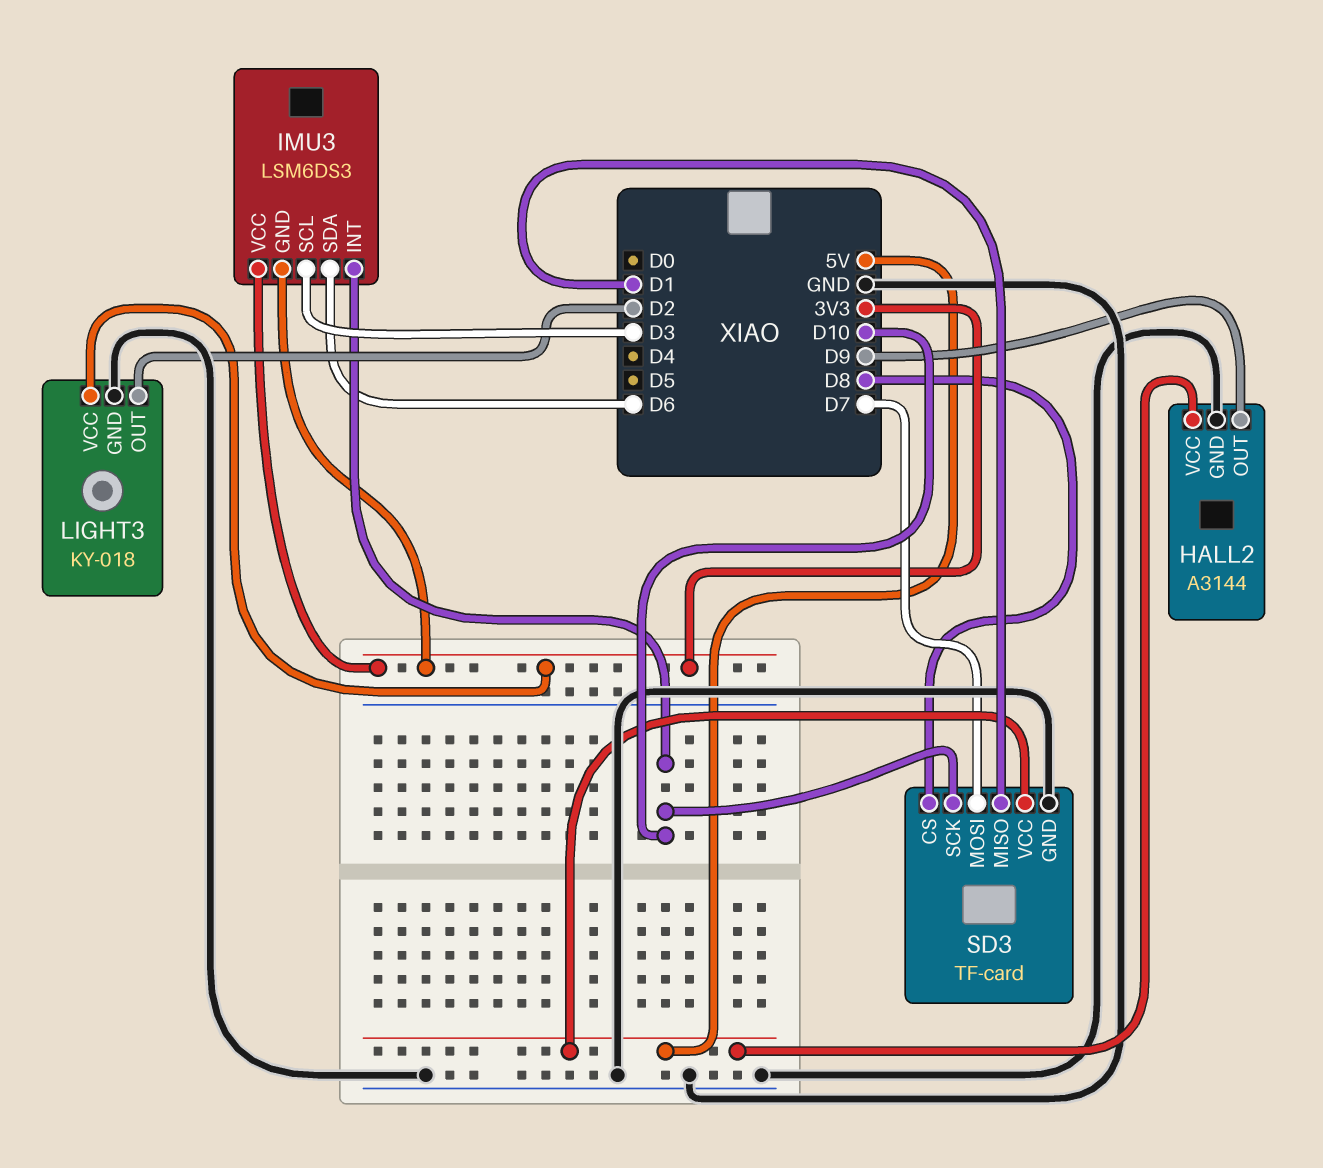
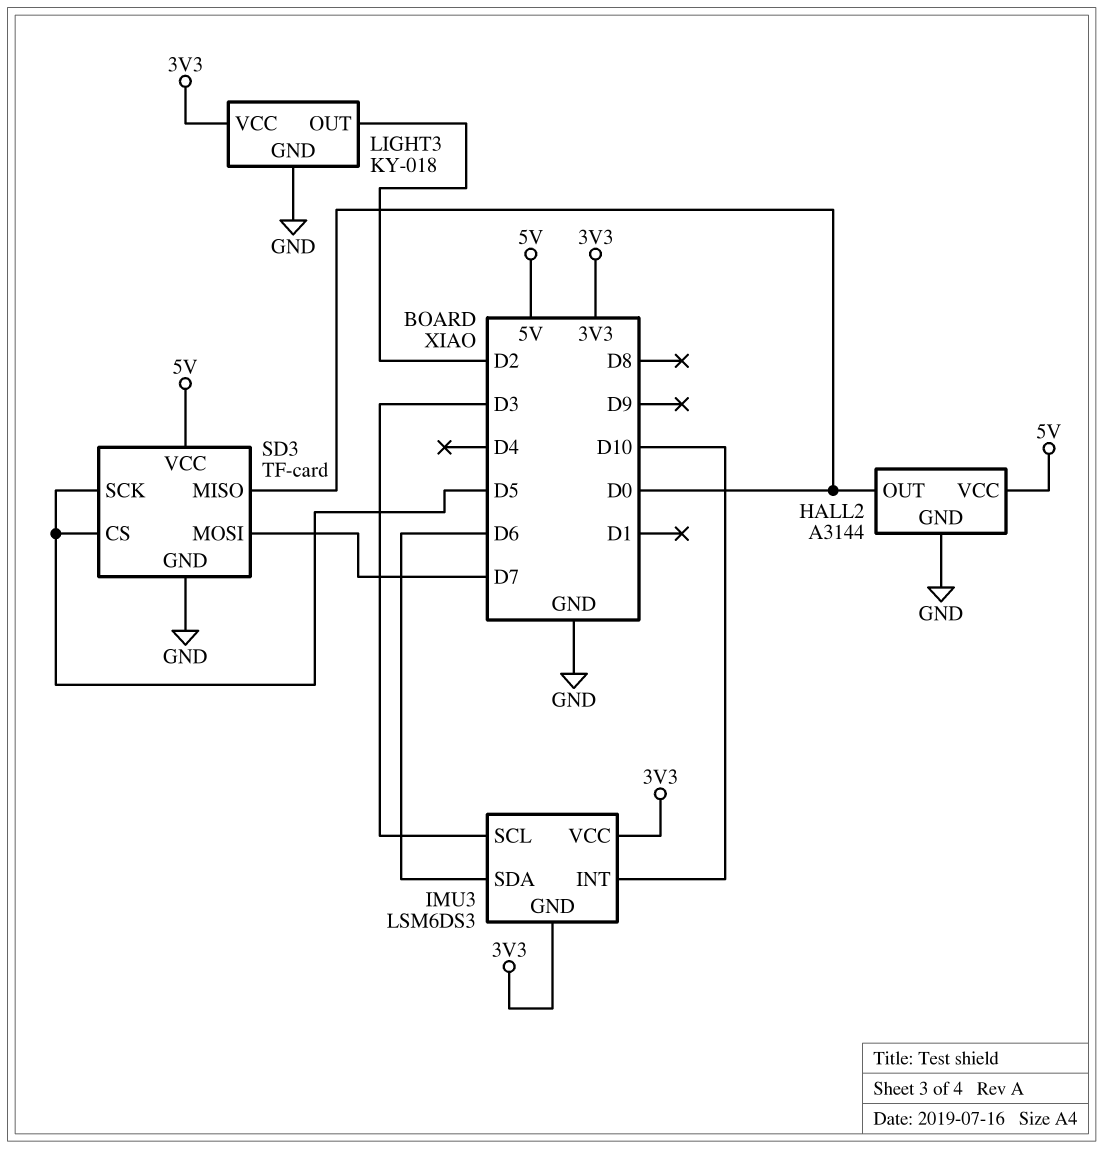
HALL2 pin OUT: D9 -> D0
SD3 pin CS: D8 -> D5
SD3 pin MISO: D1 -> D0
SD3 pin SCK: D10 -> D5

